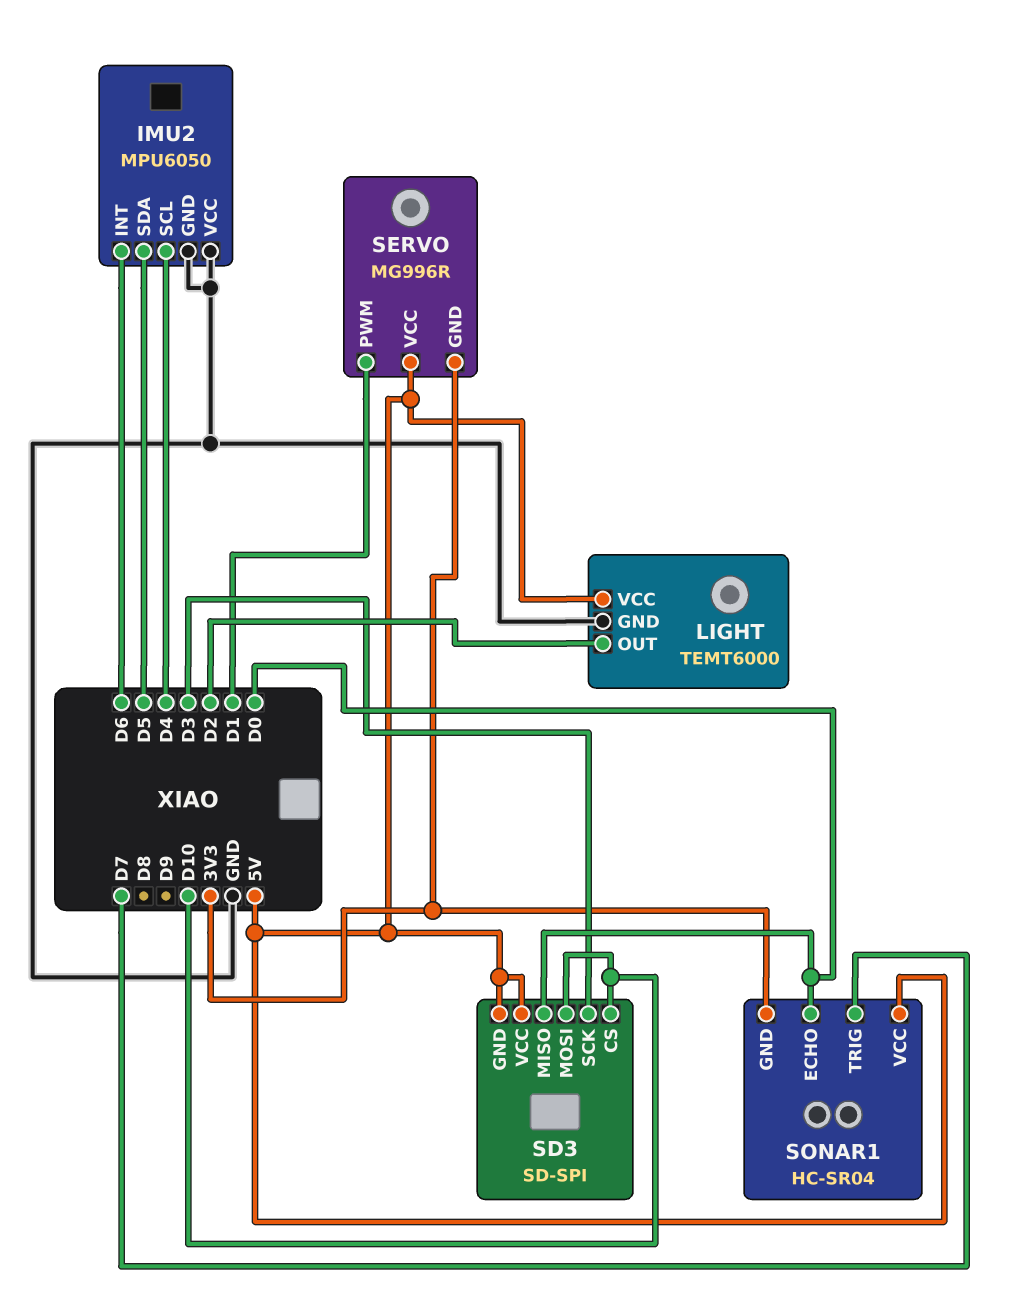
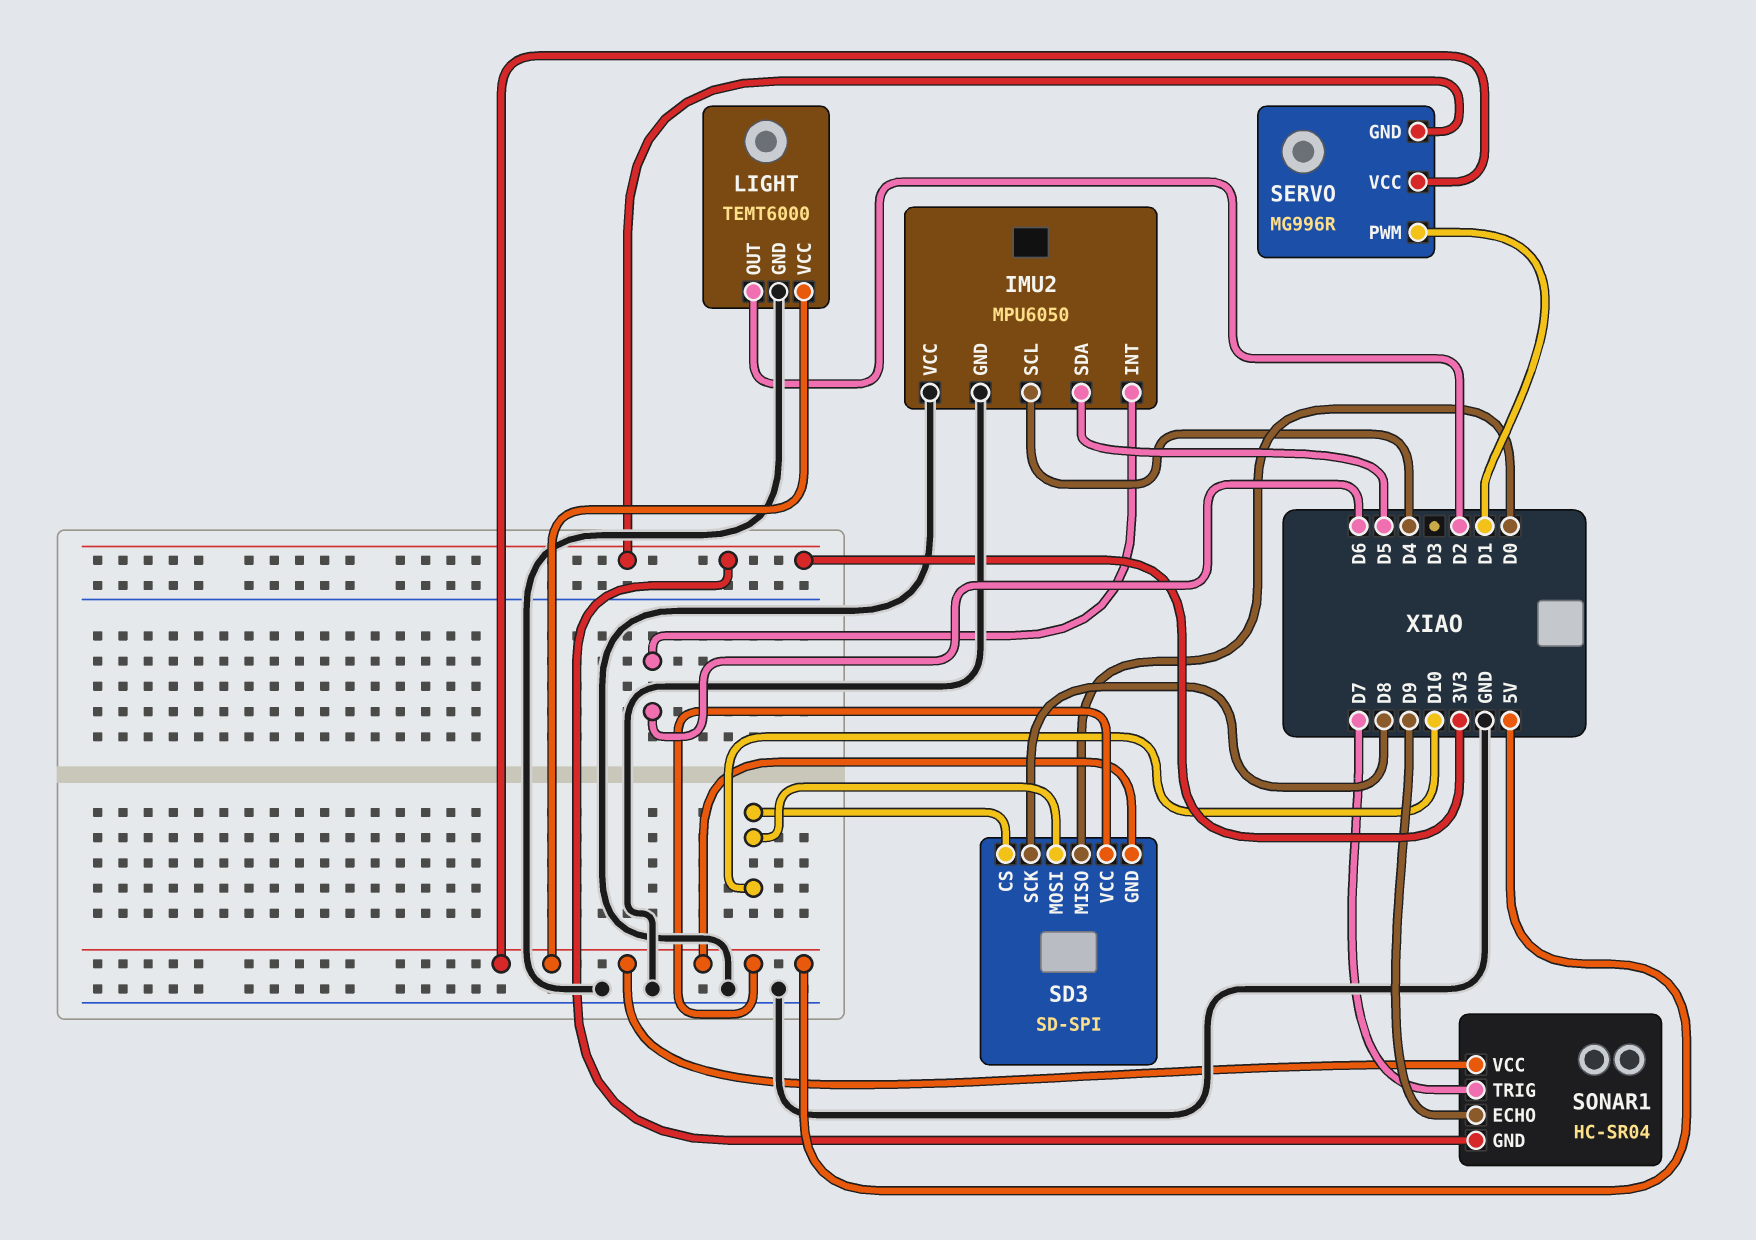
SD3 pin SCK: D3 -> D8
SONAR1 pin ECHO: D0 -> D9

